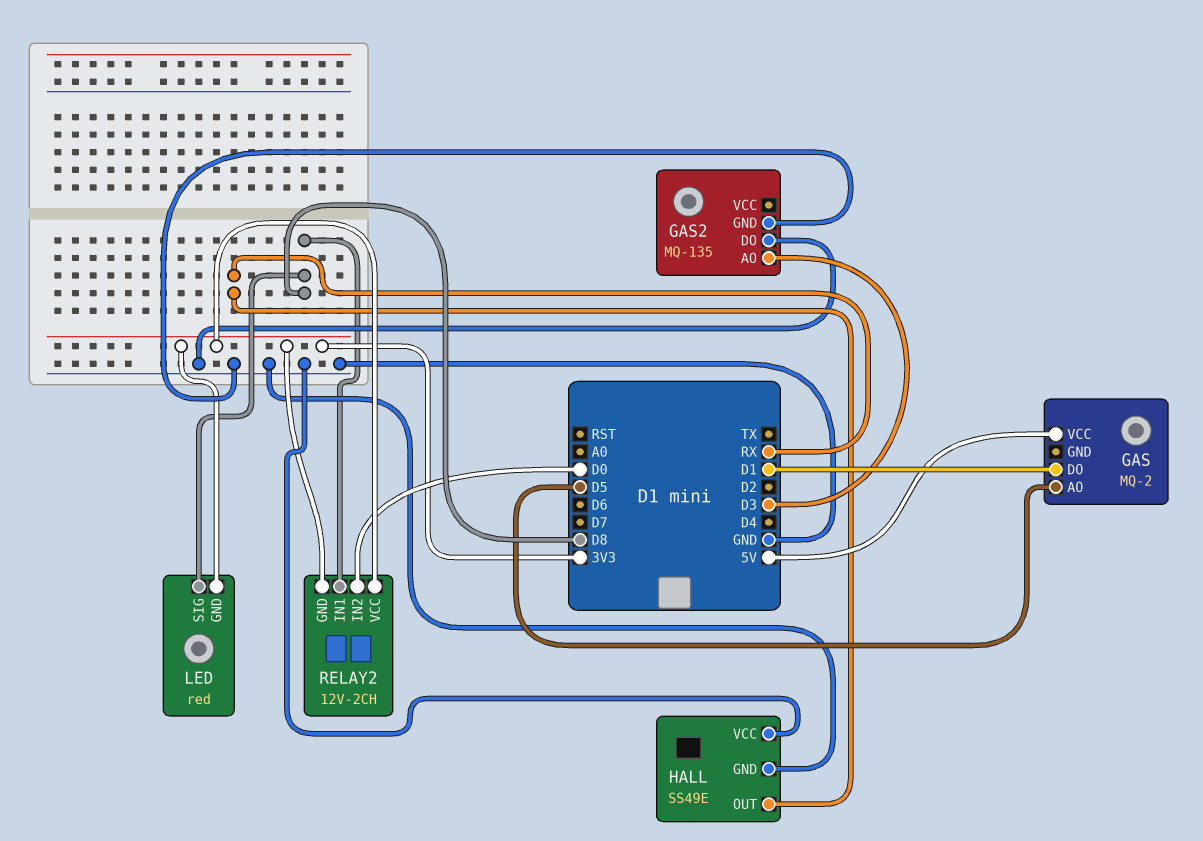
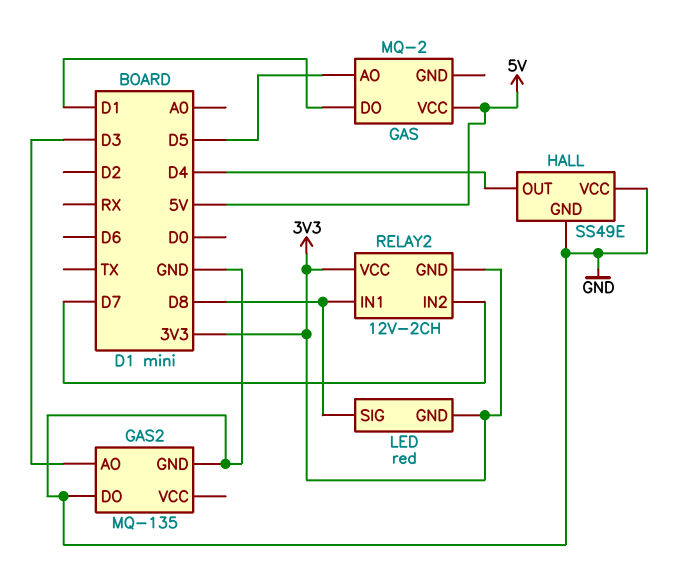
HALL pin OUT: RX -> D4
RELAY2 pin IN2: D0 -> D7

